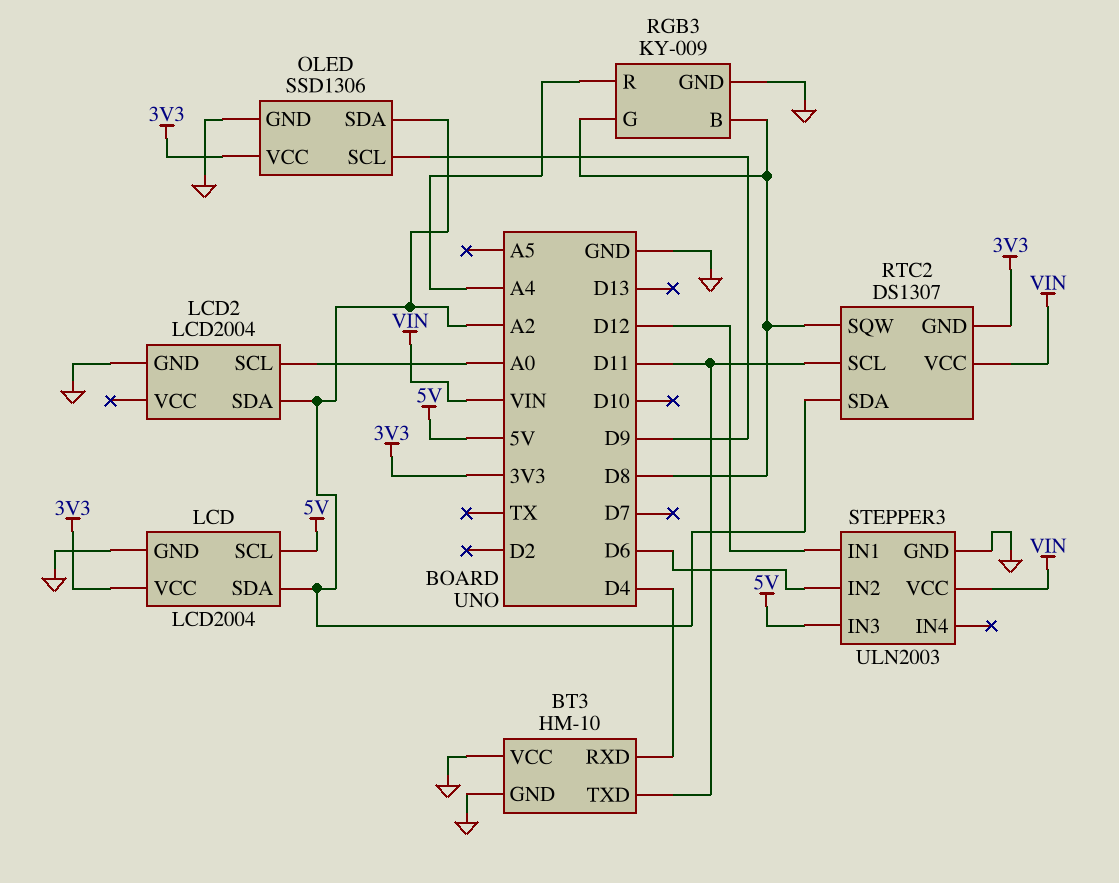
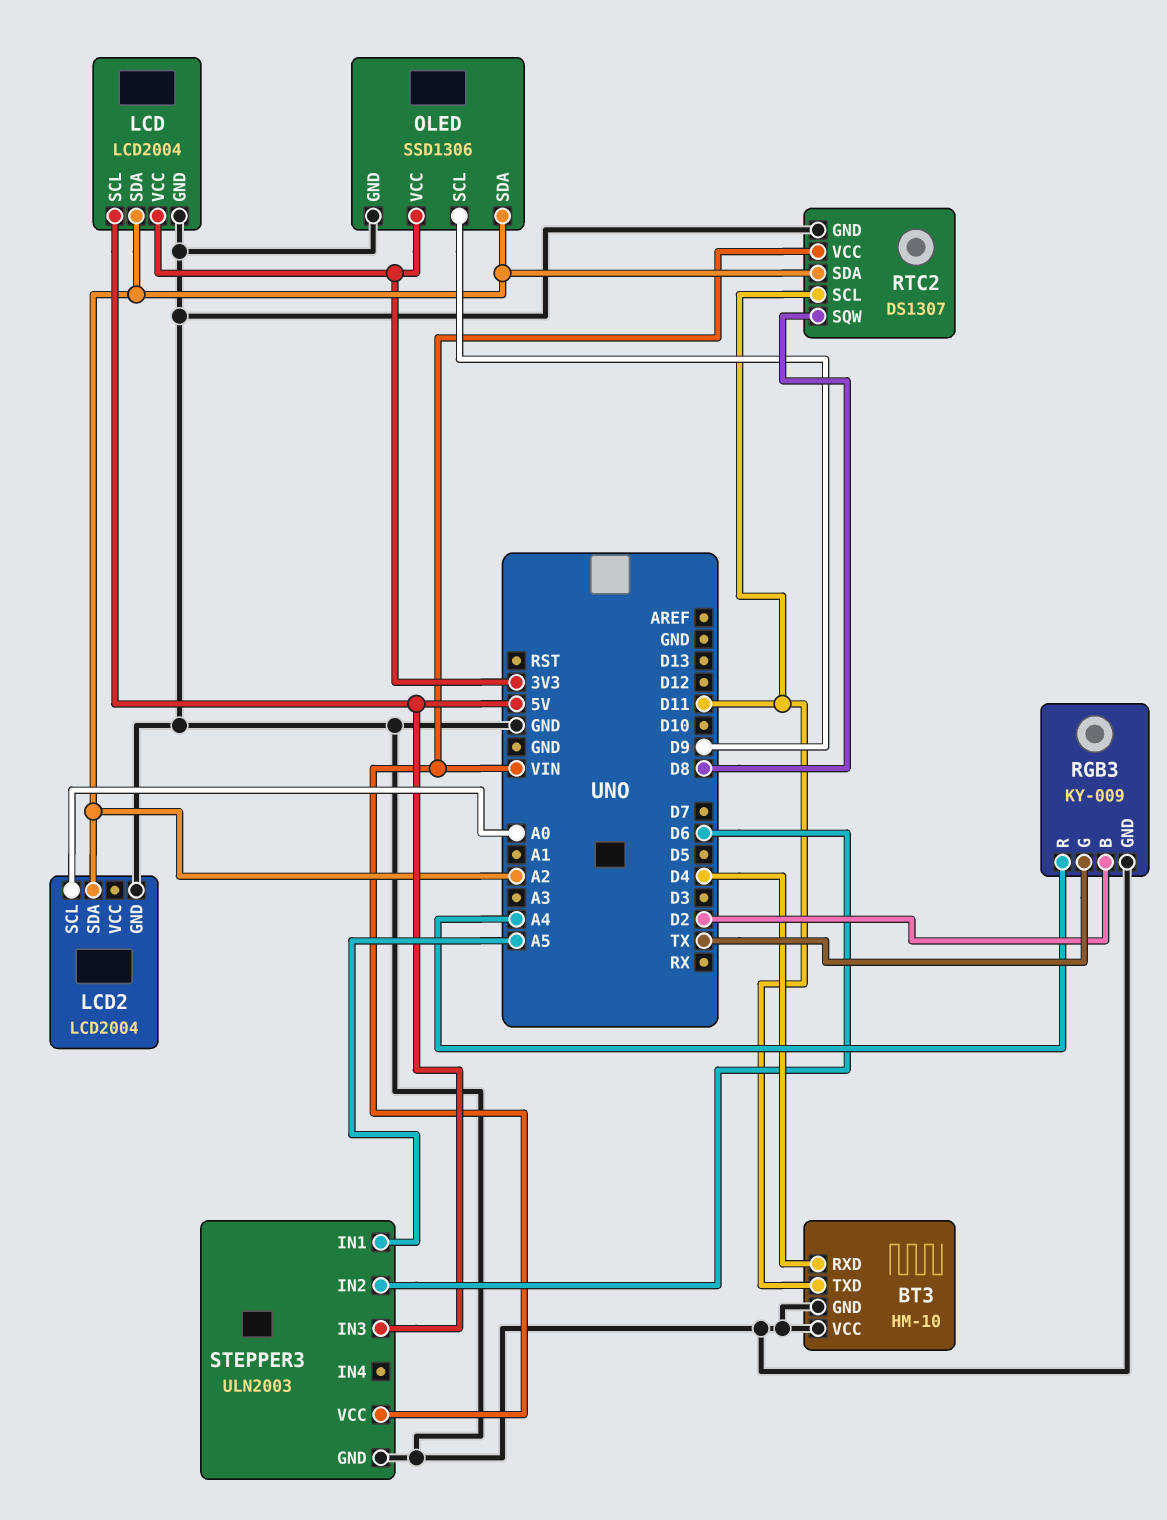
RGB3 pin B: D8 -> D2
RGB3 pin G: D8 -> TX
RTC2 pin GND: 3V3 -> GND
STEPPER3 pin IN1: D12 -> A5

